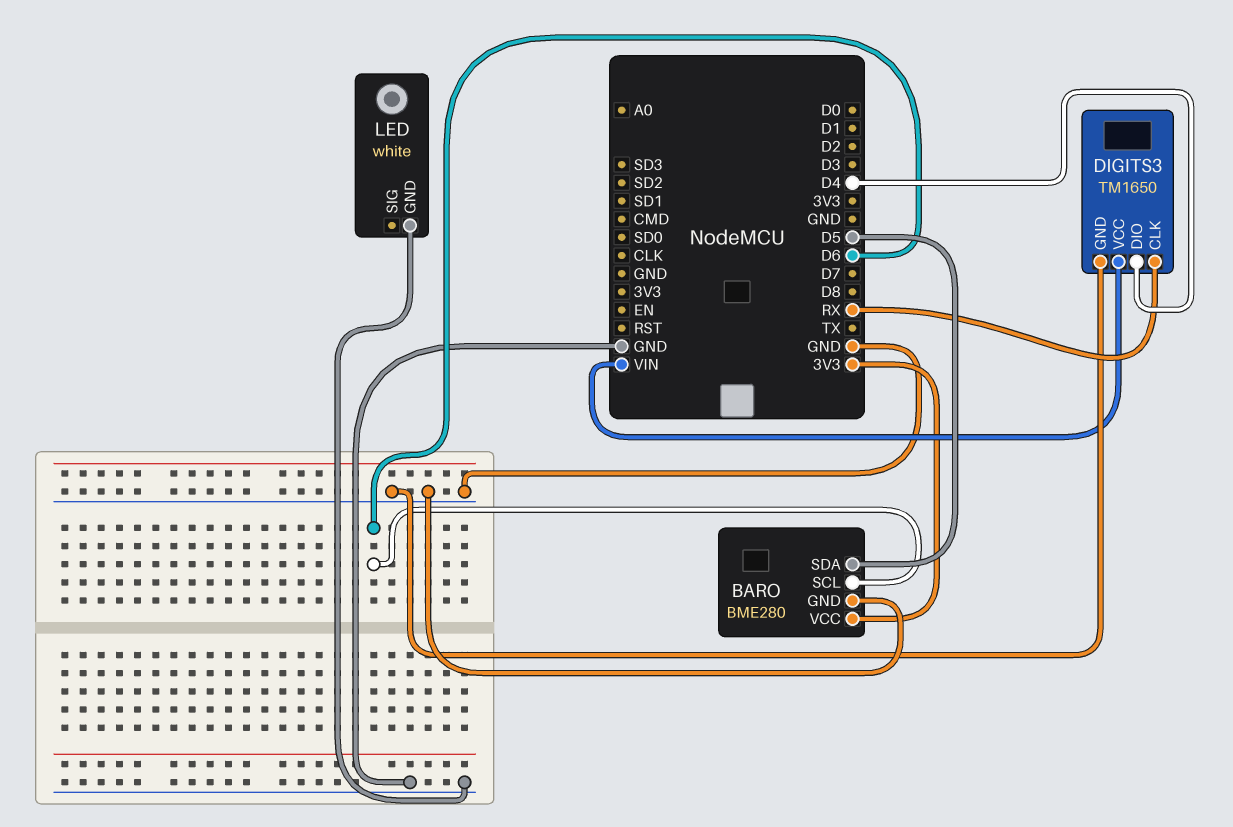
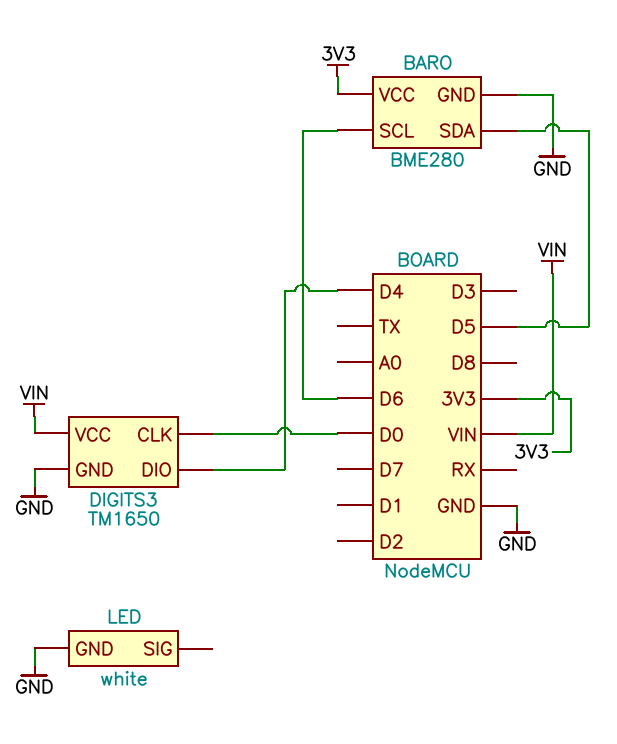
DIGITS3 pin CLK: RX -> D0

